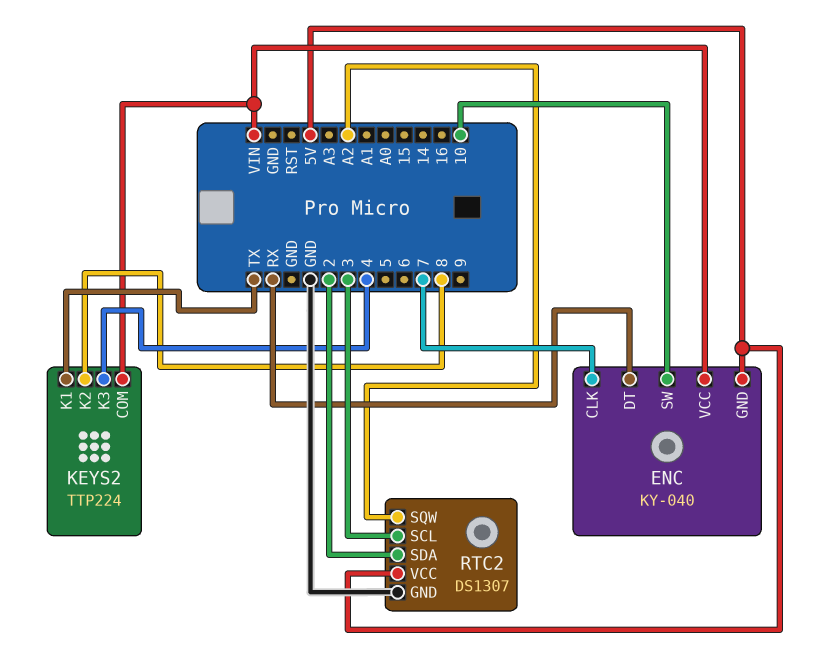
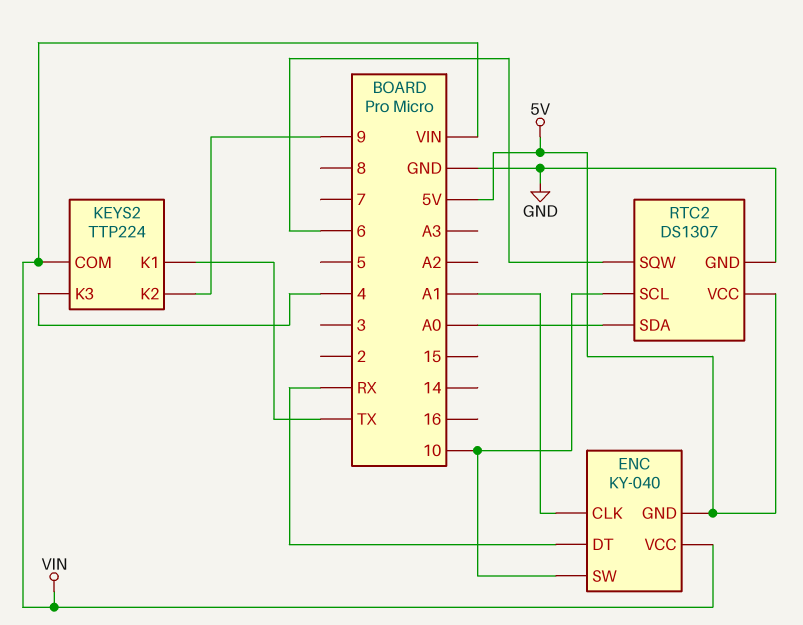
ENC pin CLK: 7 -> A1
KEYS2 pin K2: 8 -> 9
RTC2 pin SCL: 3 -> 10
RTC2 pin SDA: 2 -> A0
RTC2 pin SQW: A2 -> 6

